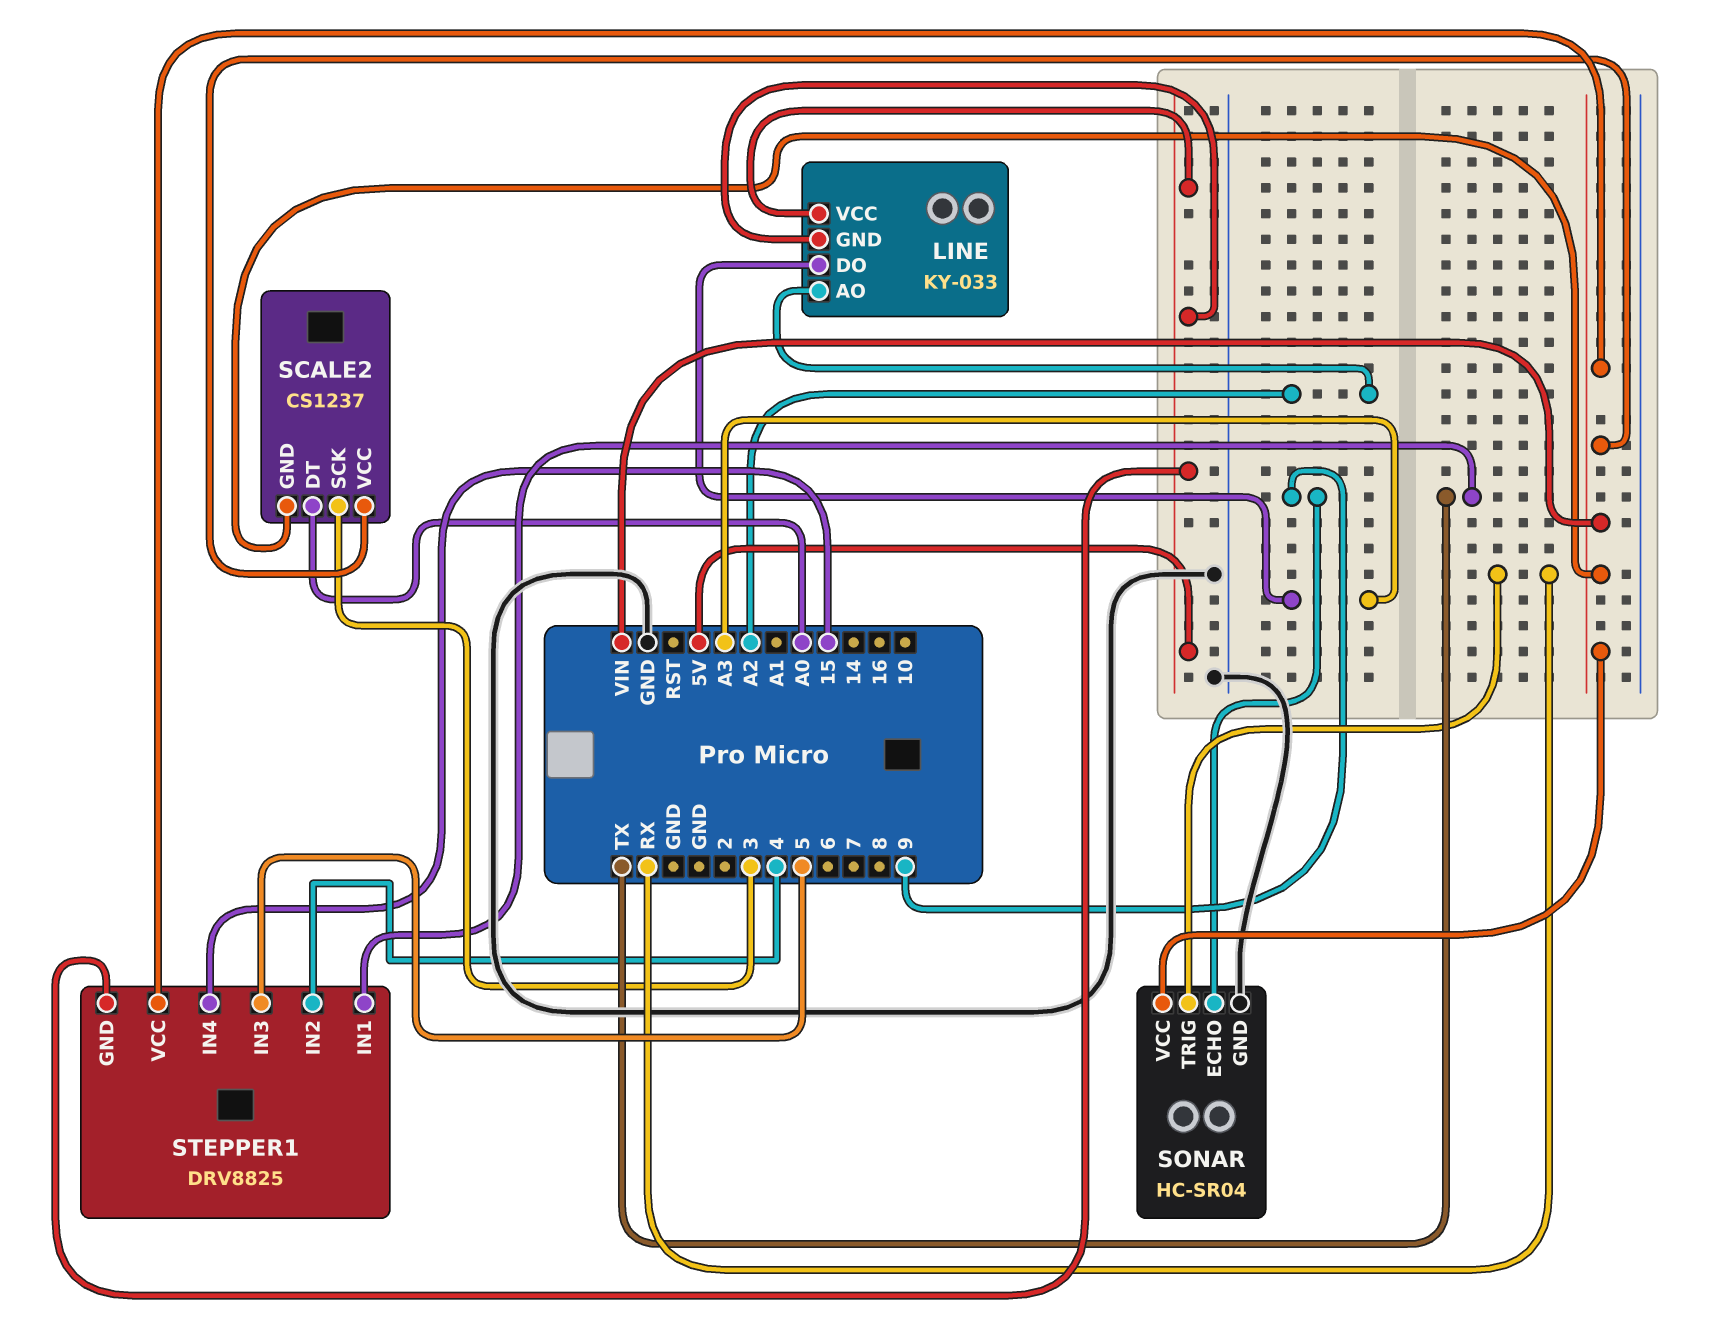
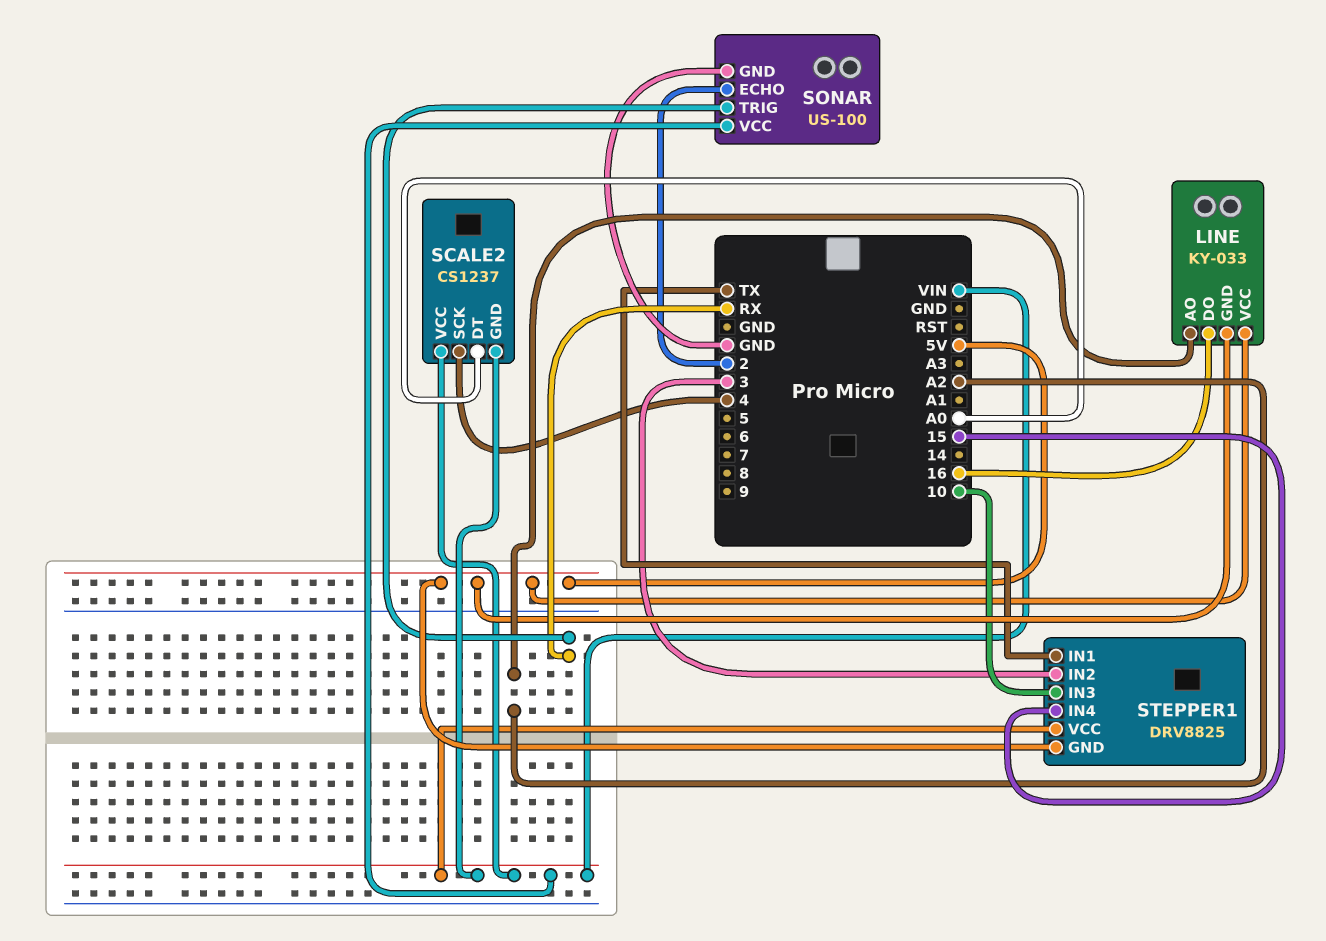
LINE pin DO: A3 -> 16
SCALE2 pin SCK: 3 -> 4
SONAR: HC-SR04 -> US-100
SONAR pin ECHO: 9 -> 2
STEPPER1 pin IN2: 4 -> 3
STEPPER1 pin IN3: 5 -> 10

